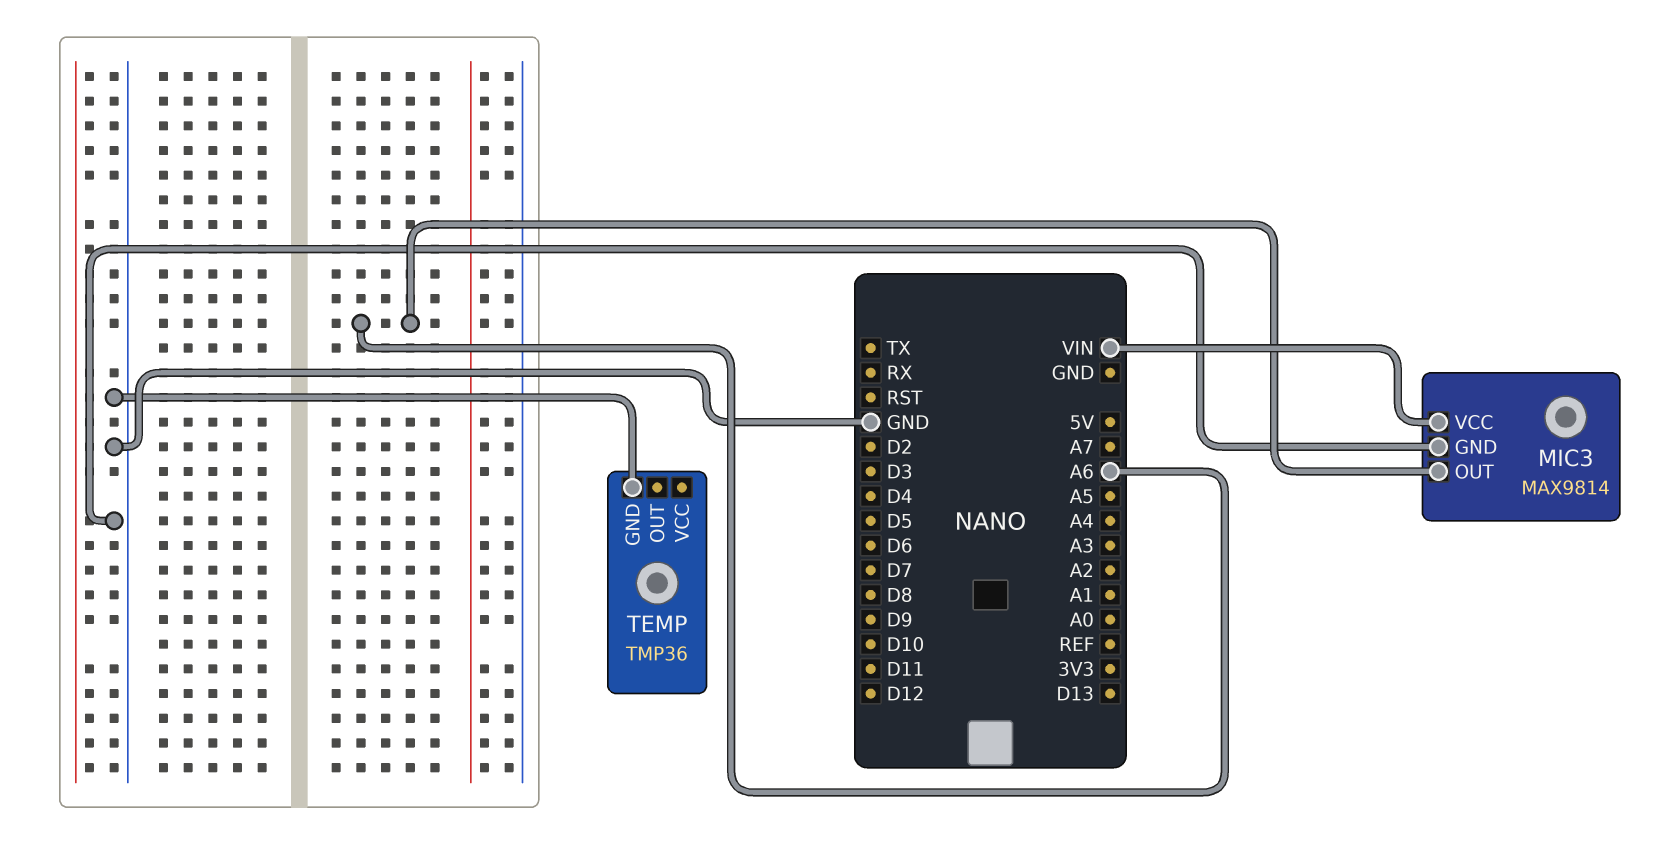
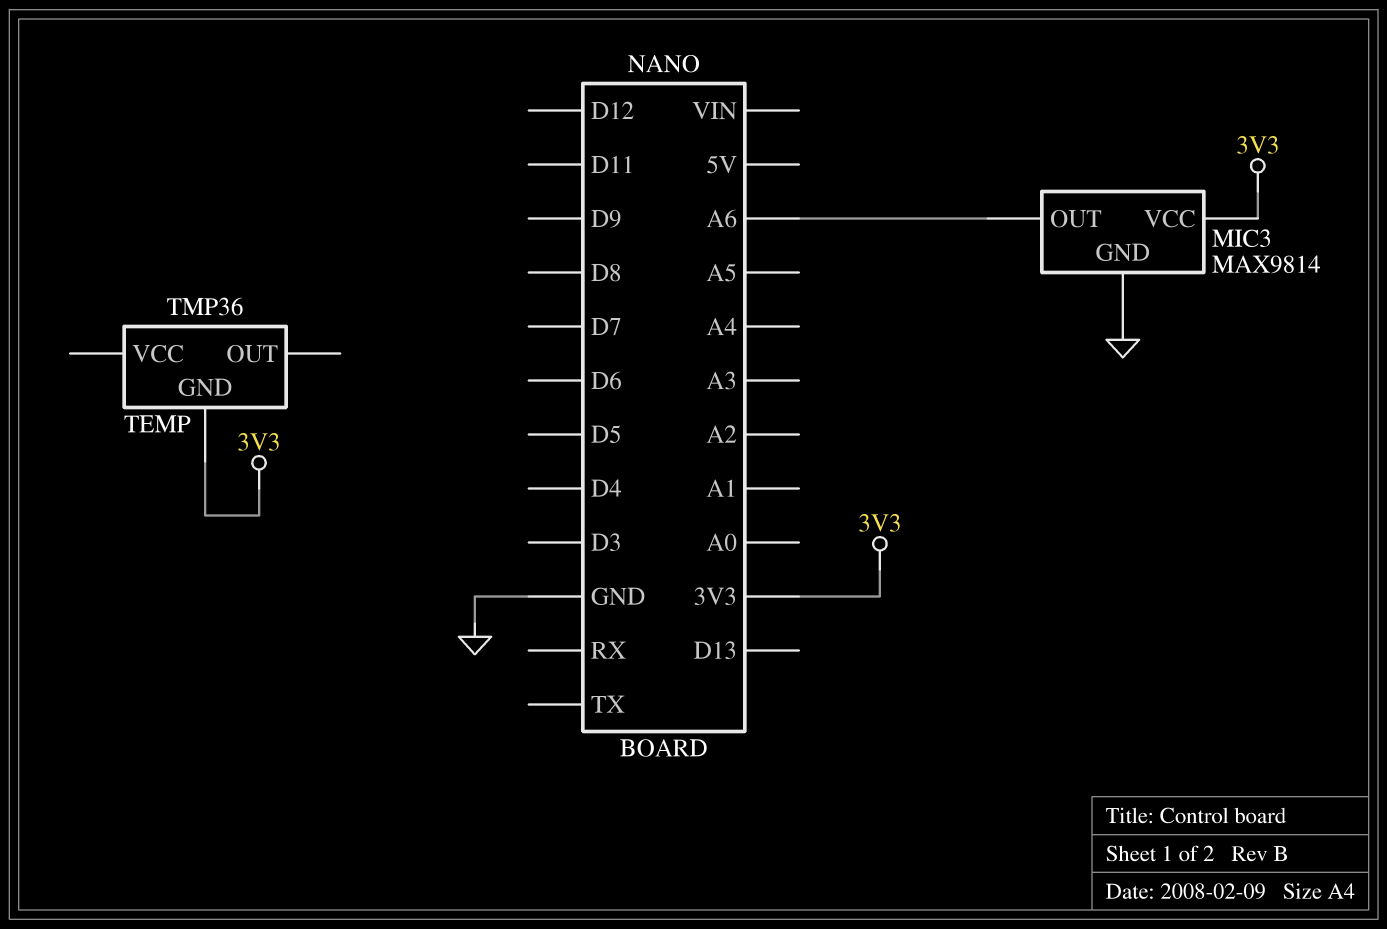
MIC3 pin VCC: VIN -> 3V3
TEMP pin GND: GND -> 3V3

